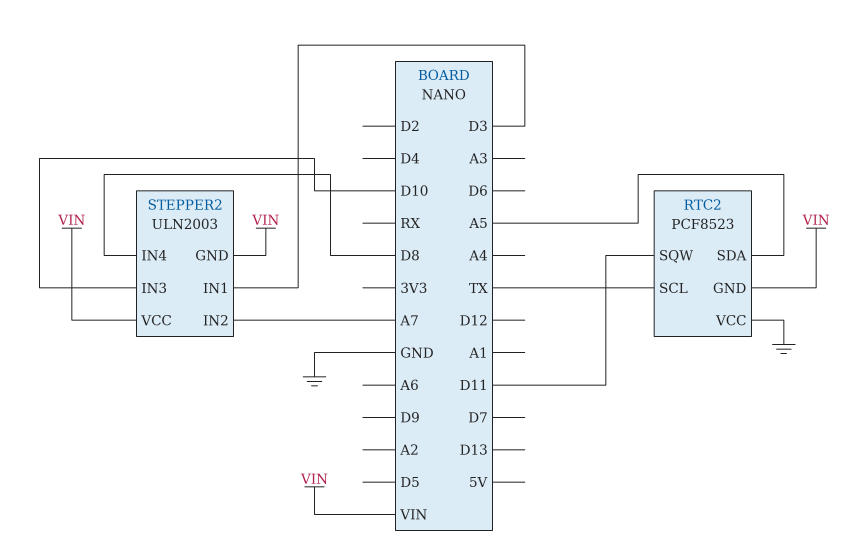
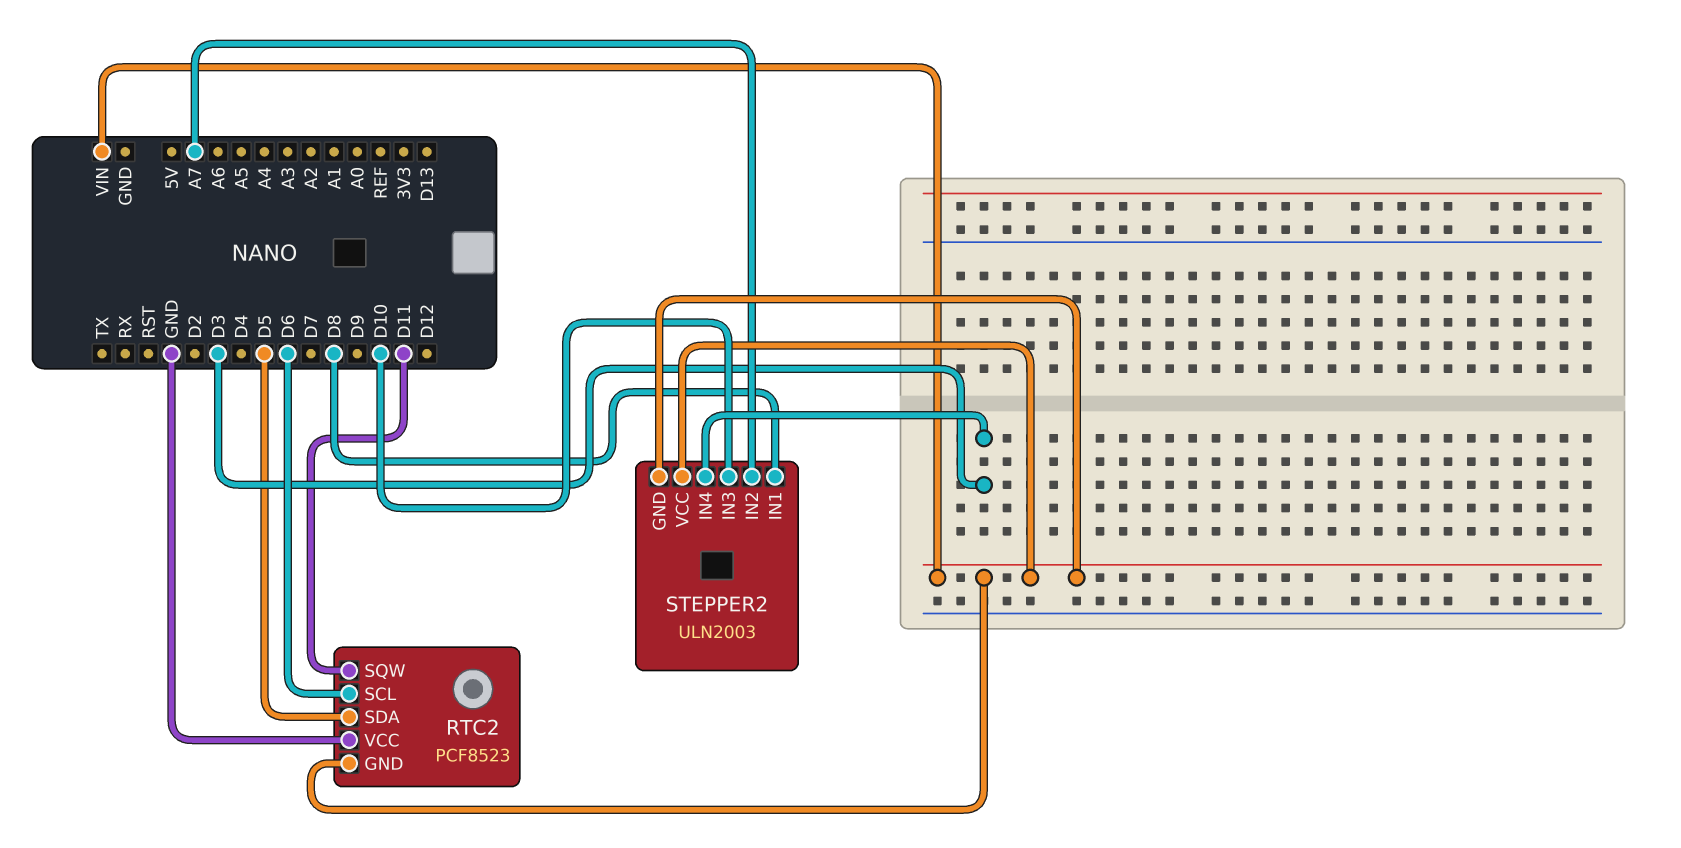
RTC2 pin SCL: TX -> D6
RTC2 pin SDA: A5 -> D5
STEPPER2 pin IN1: D3 -> D8
STEPPER2 pin IN4: D8 -> D3

